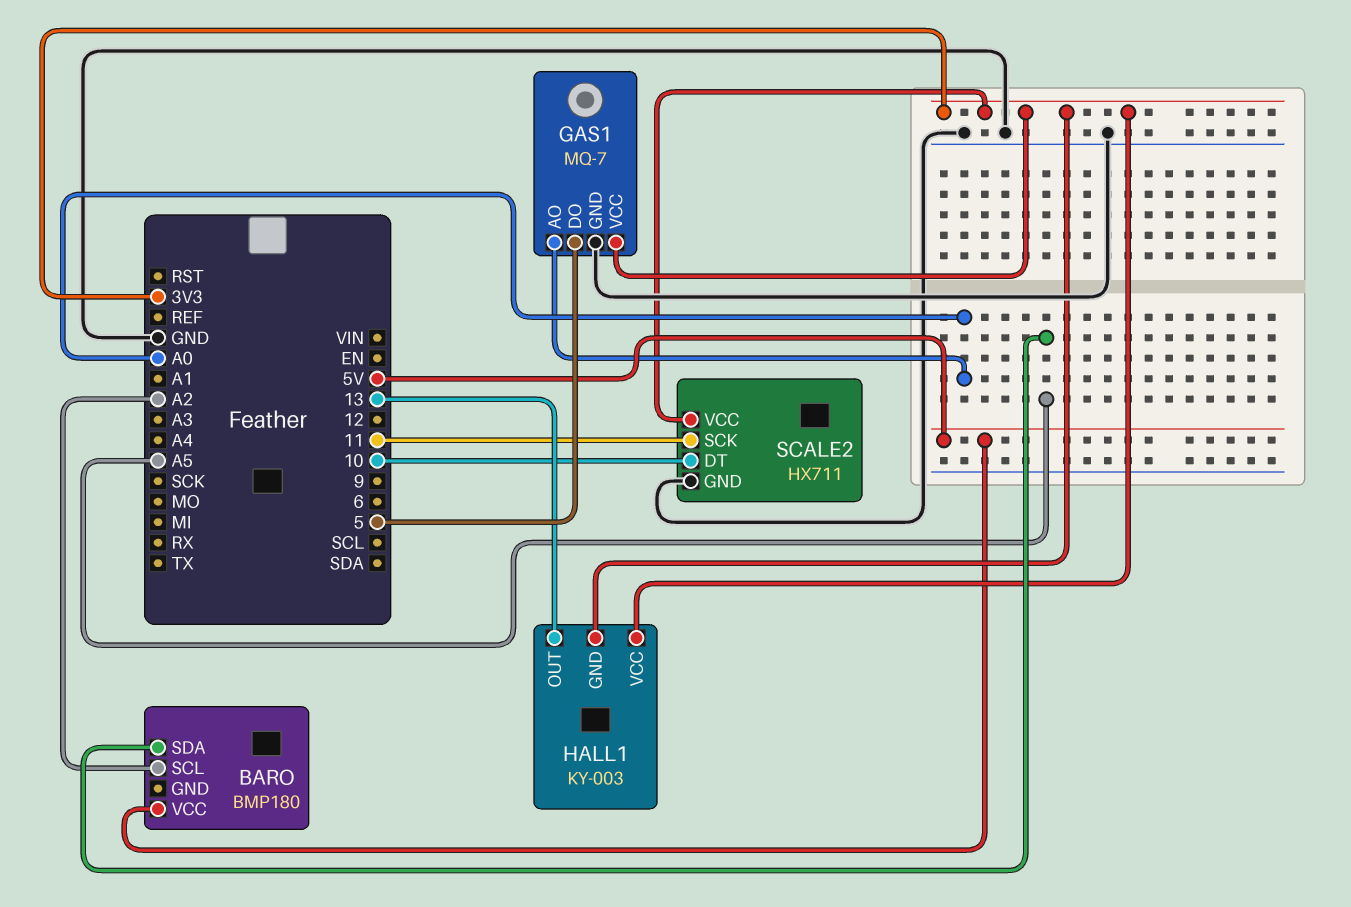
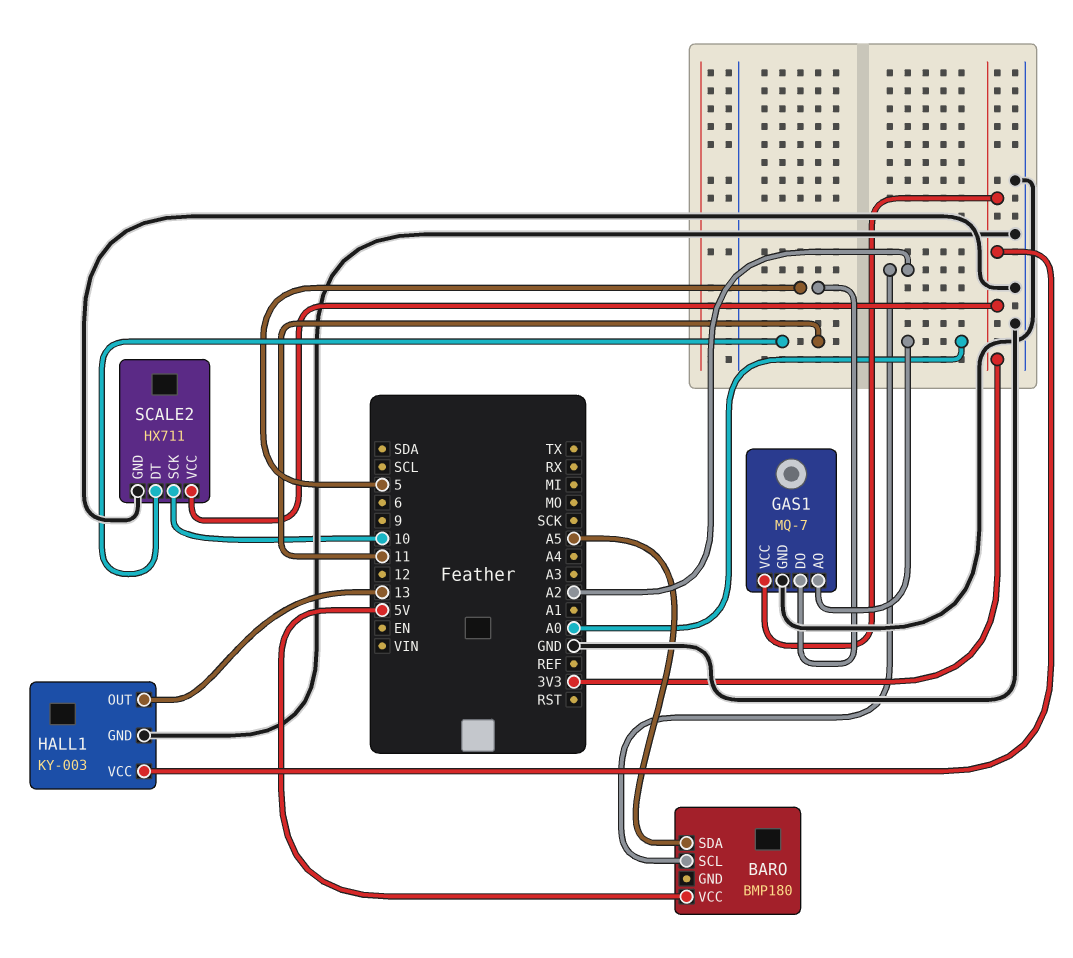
HALL1 pin GND: 3V3 -> GND
SCALE2 pin DT: 10 -> 11
SCALE2 pin SCK: 11 -> 10

